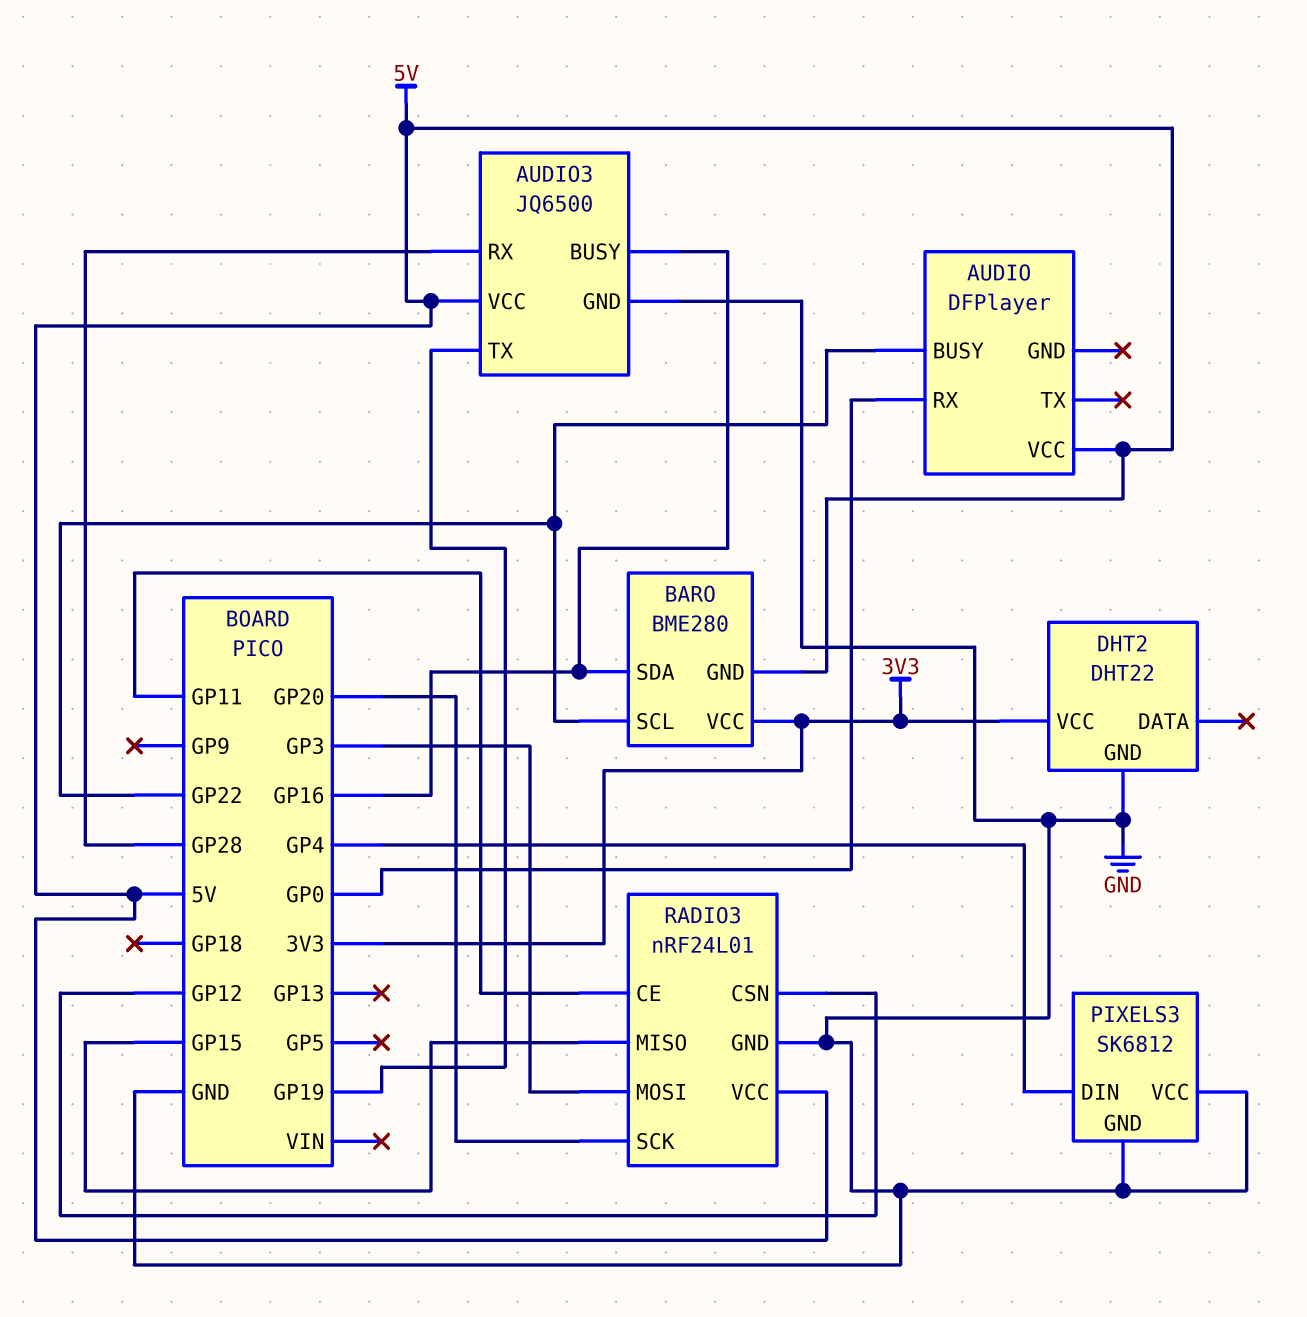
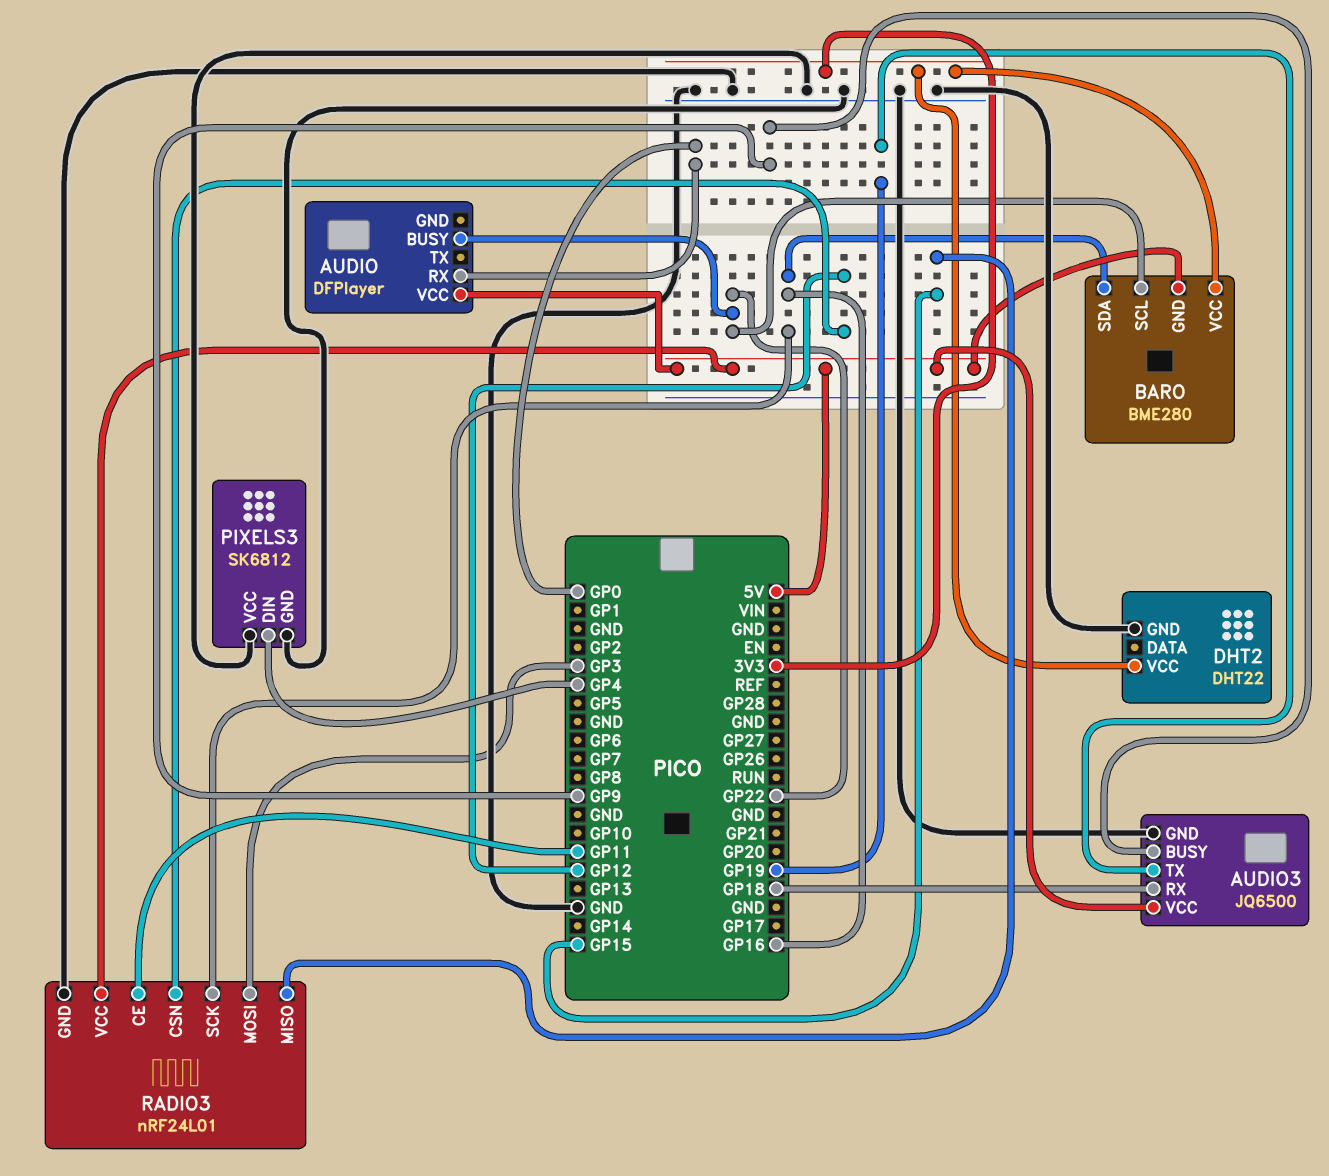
AUDIO3 pin BUSY: GP16 -> GP9
AUDIO3 pin RX: GP28 -> GP18
RADIO3 pin SCK: GP20 -> GP16

